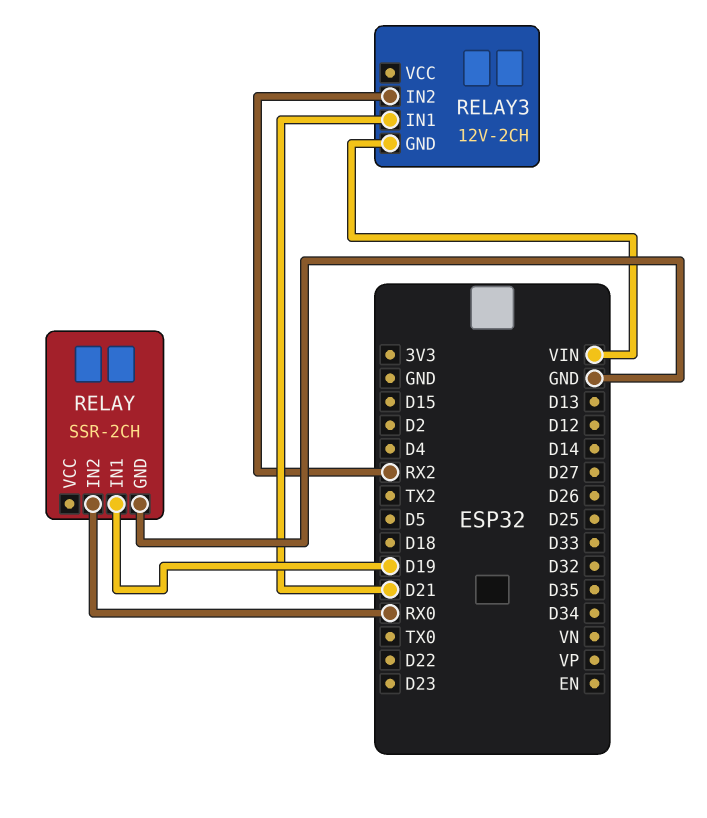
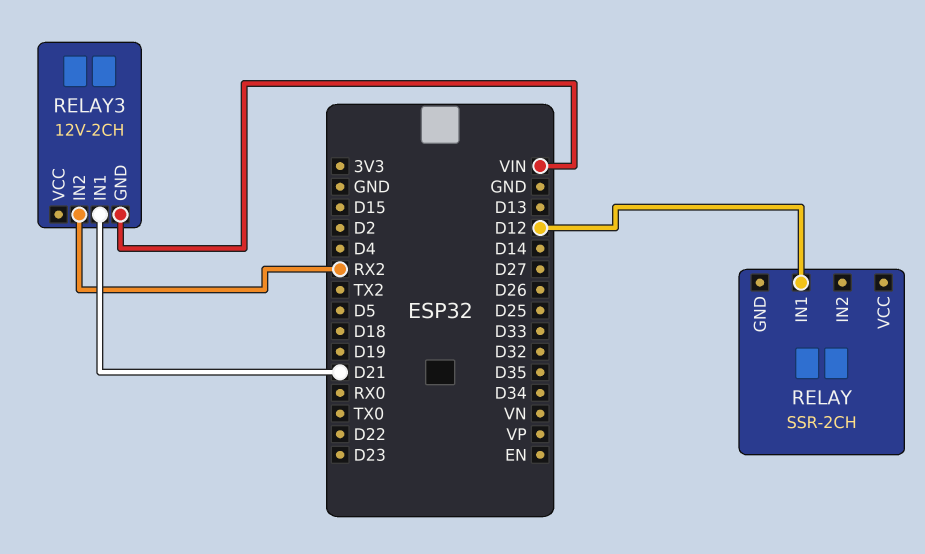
RELAY pin GND: GND -> none
RELAY pin IN1: D19 -> D12
RELAY pin IN2: RX0 -> none

